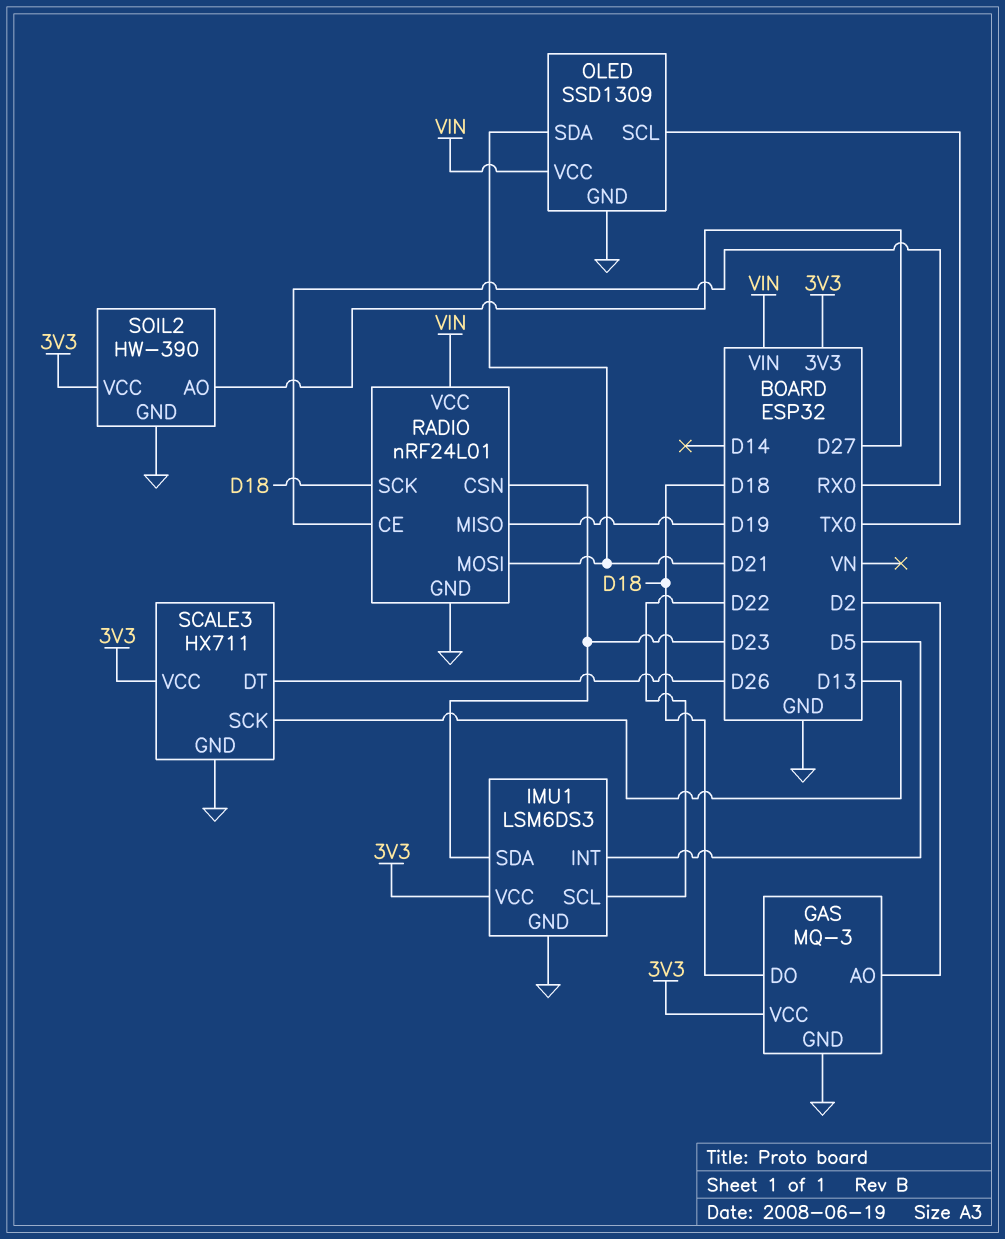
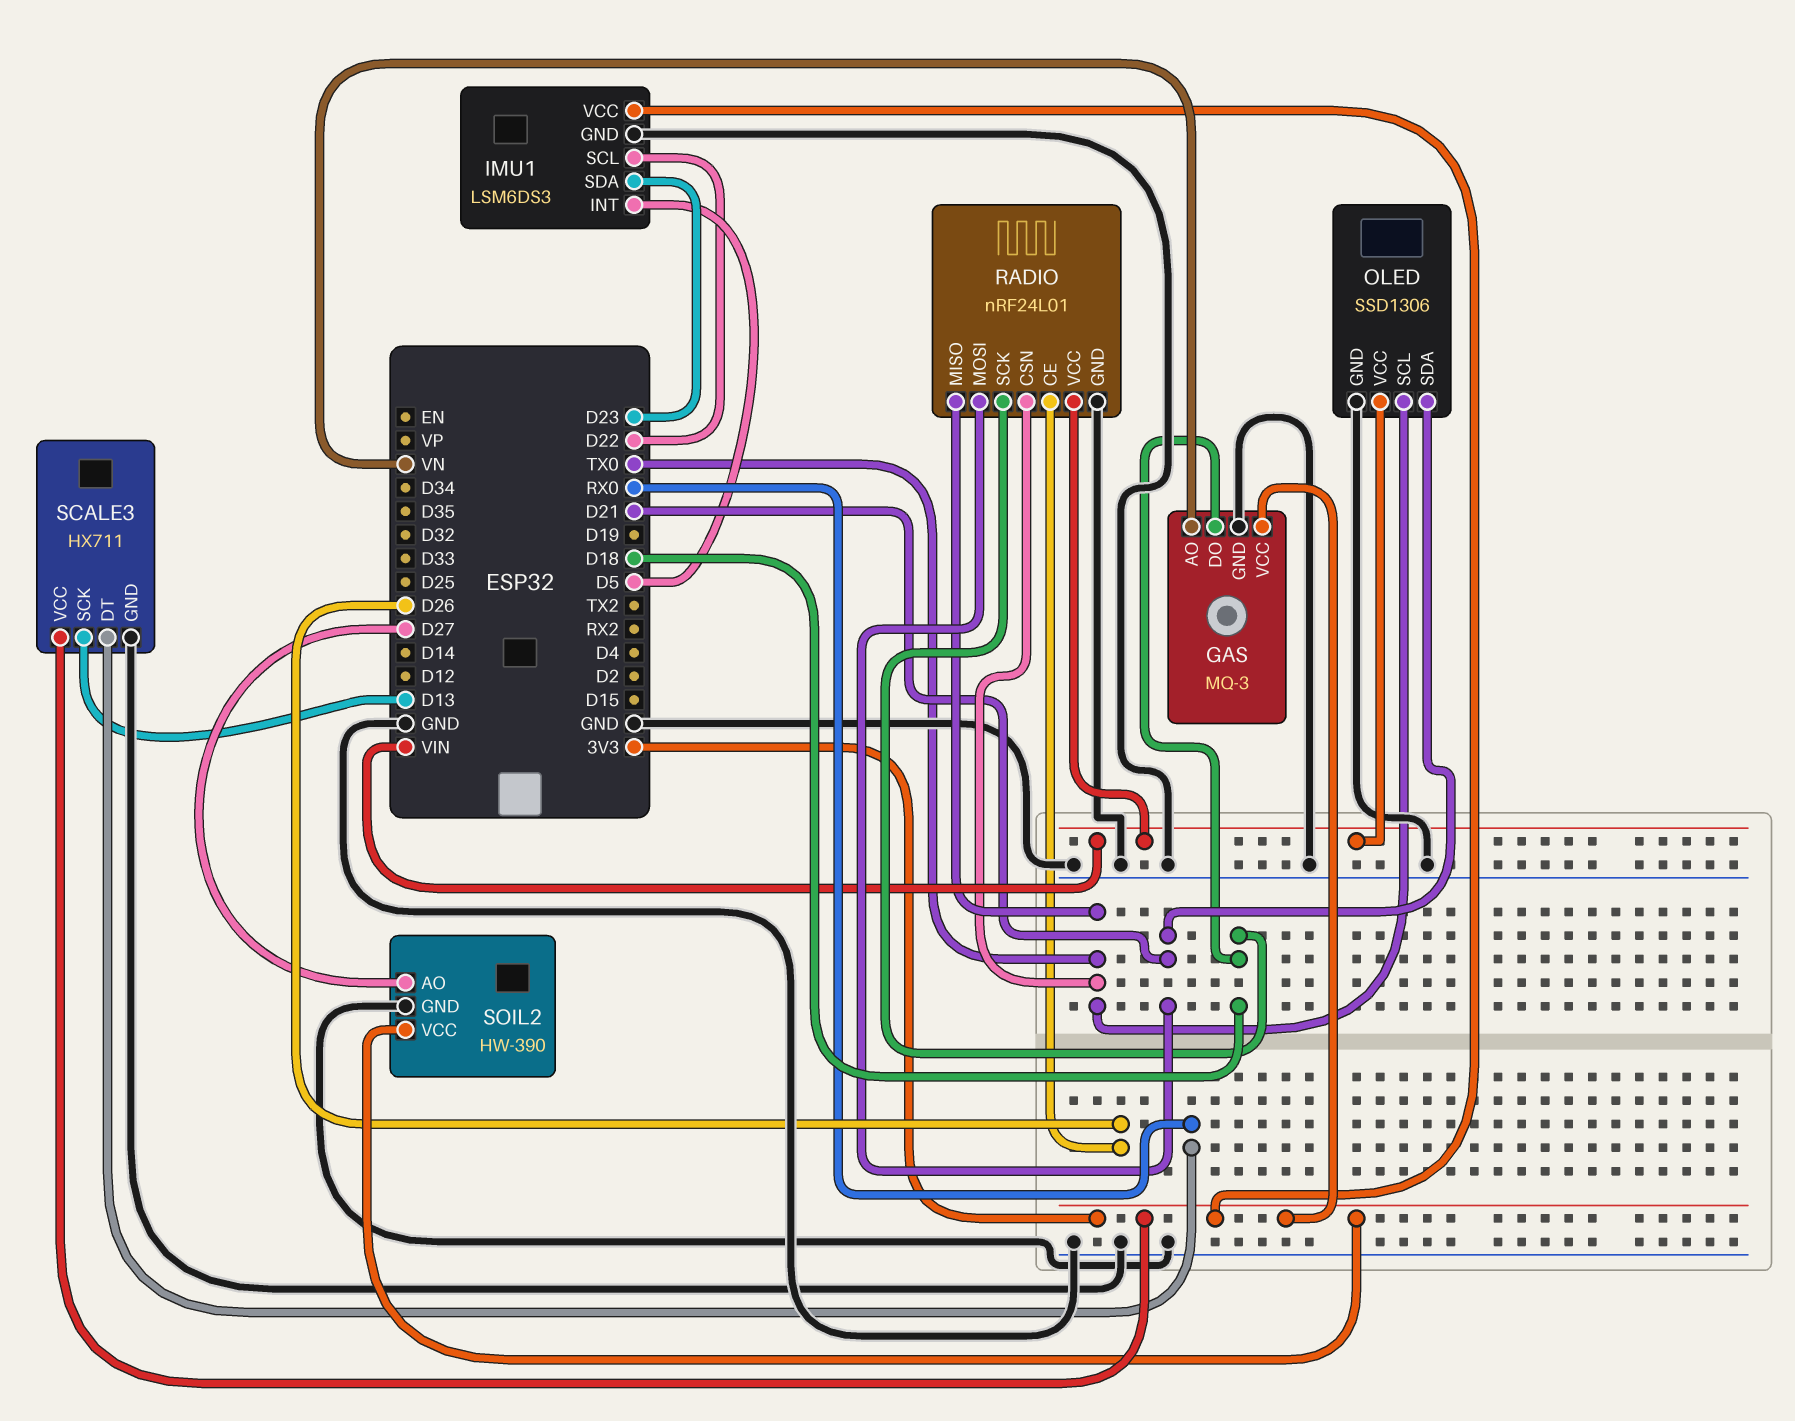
GAS pin AO: D2 -> VN
OLED: SSD1309 -> SSD1306
RADIO pin CE: RX0 -> D26
RADIO pin CSN: D23 -> TX0
RADIO pin MISO: D19 -> TX0
SCALE3 pin DT: D26 -> RX0

